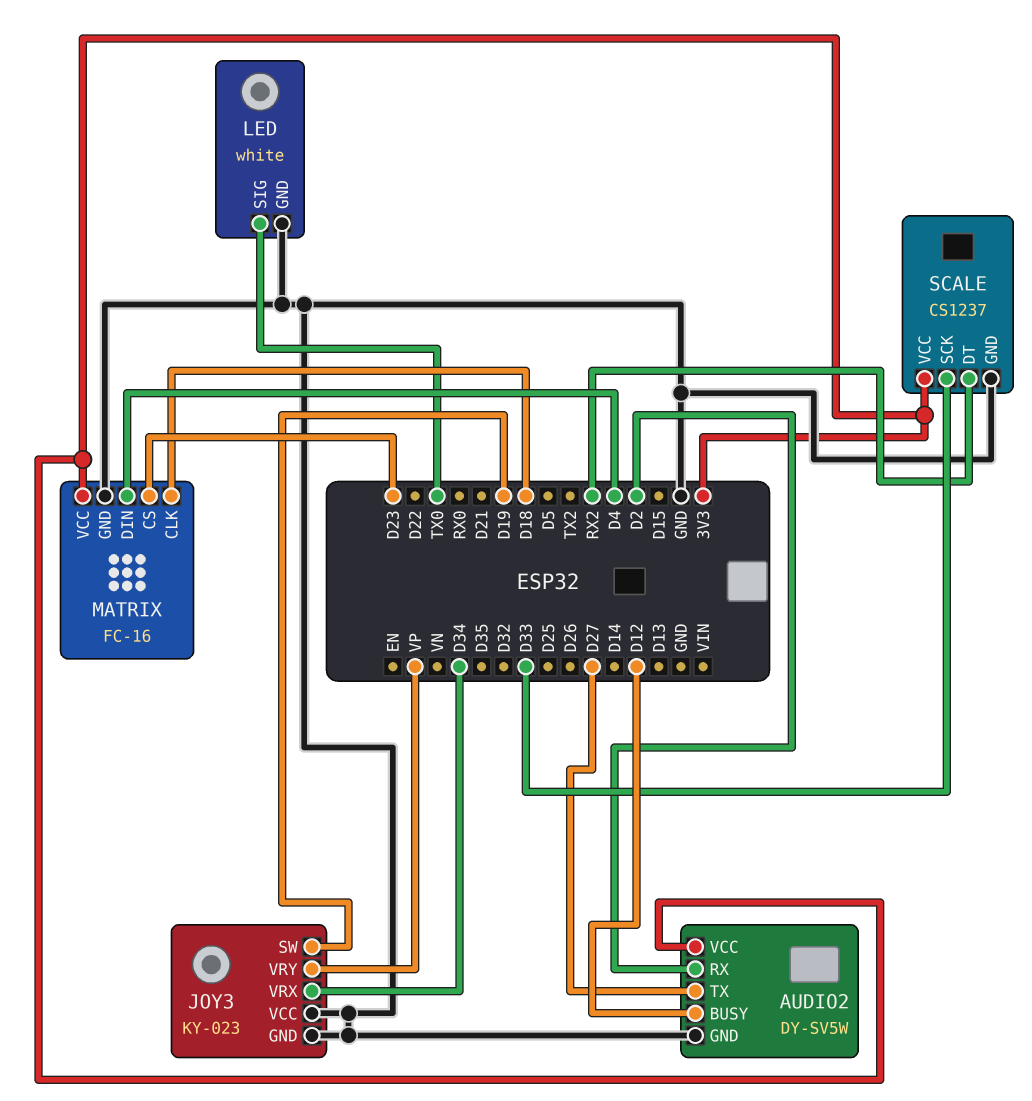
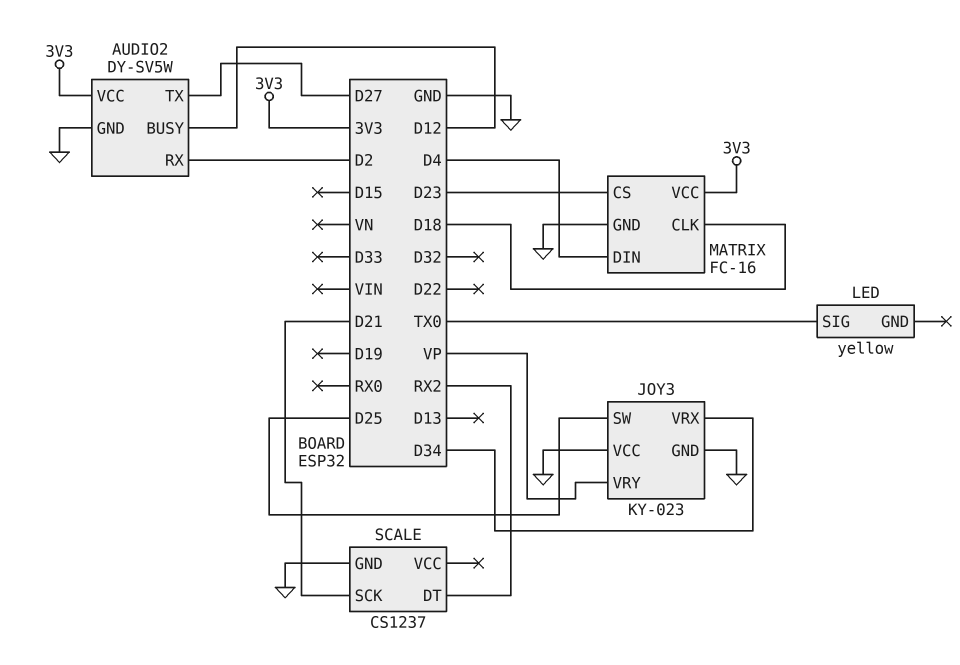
JOY3 pin SW: D19 -> D25
LED: white -> yellow
LED pin GND: GND -> none
SCALE pin SCK: D33 -> D21
SCALE pin VCC: 3V3 -> none

